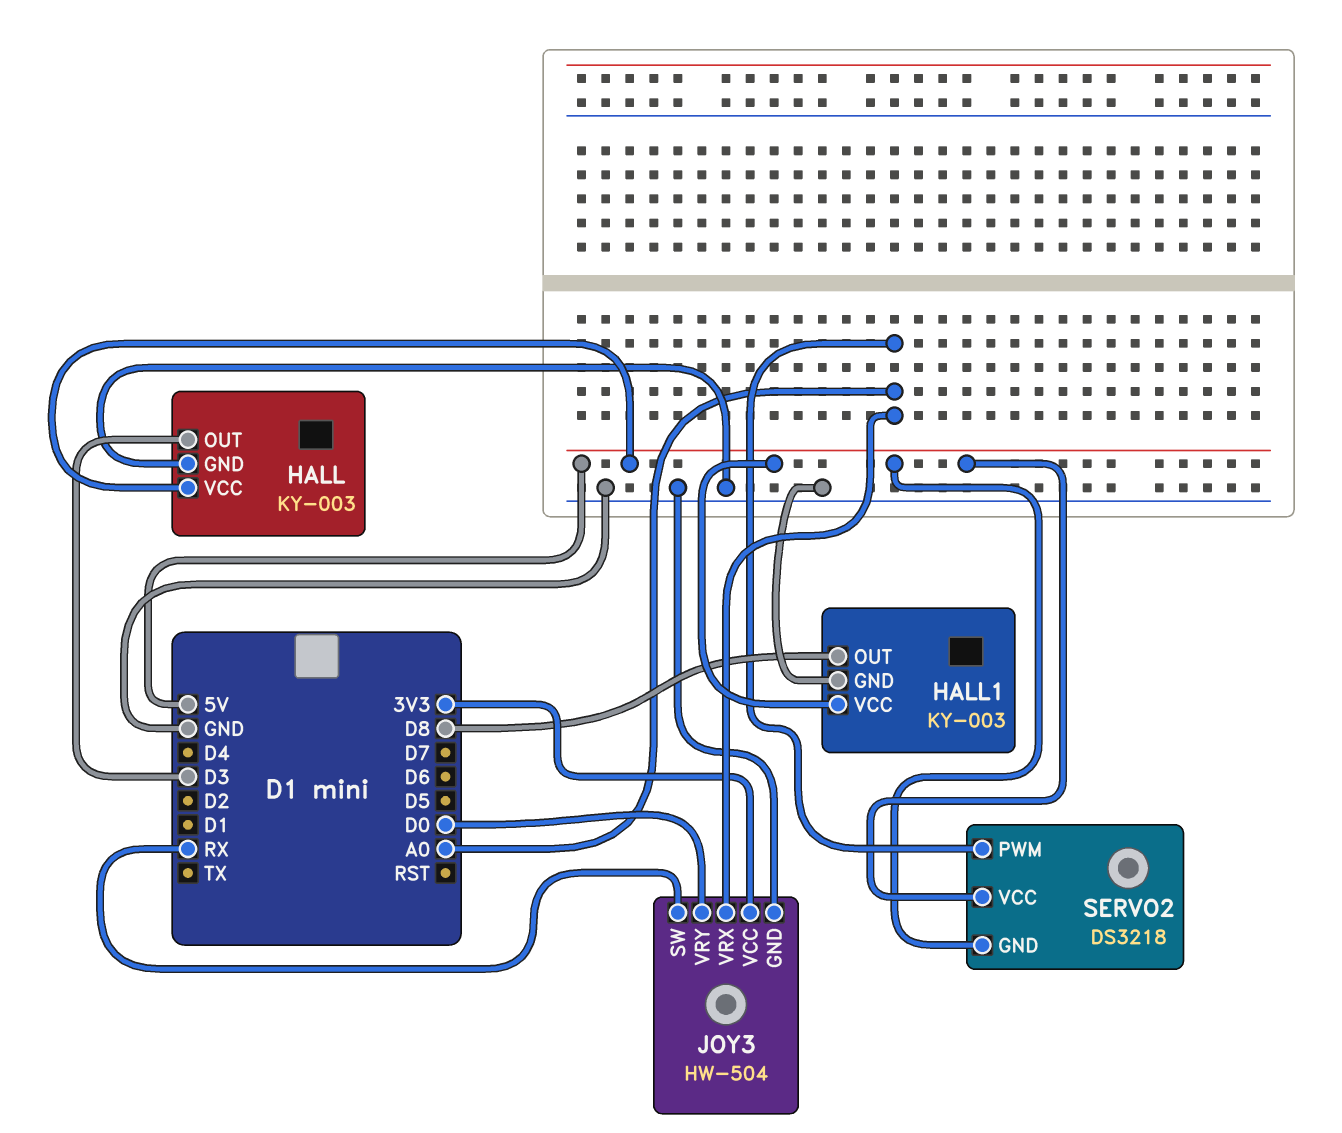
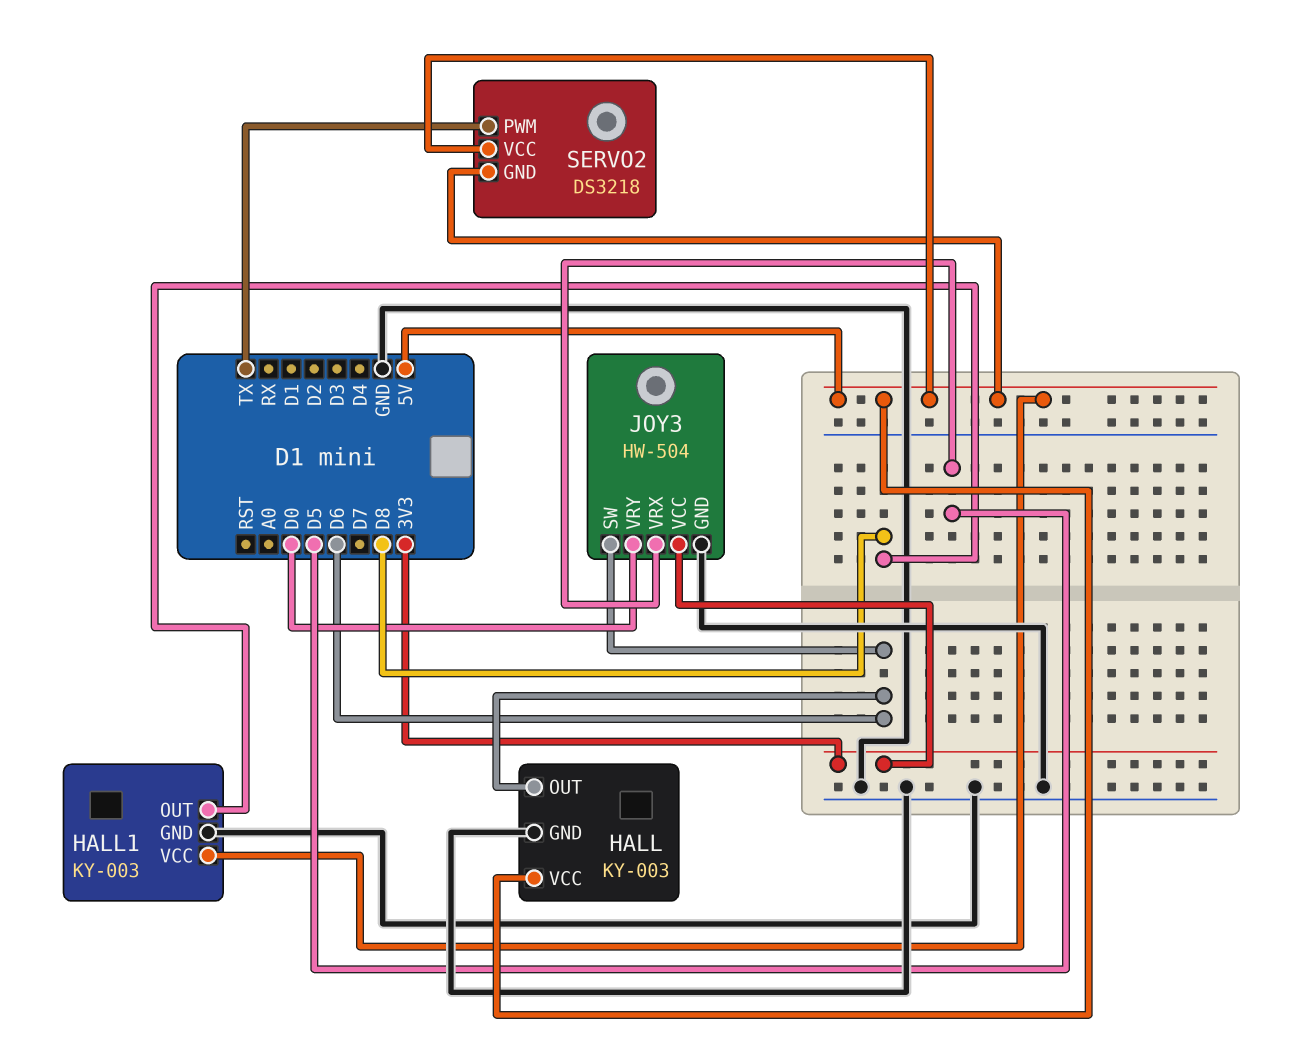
HALL pin OUT: D3 -> D6
JOY3 pin SW: RX -> D6
JOY3 pin VRX: A0 -> D5
SERVO2 pin PWM: A0 -> TX

